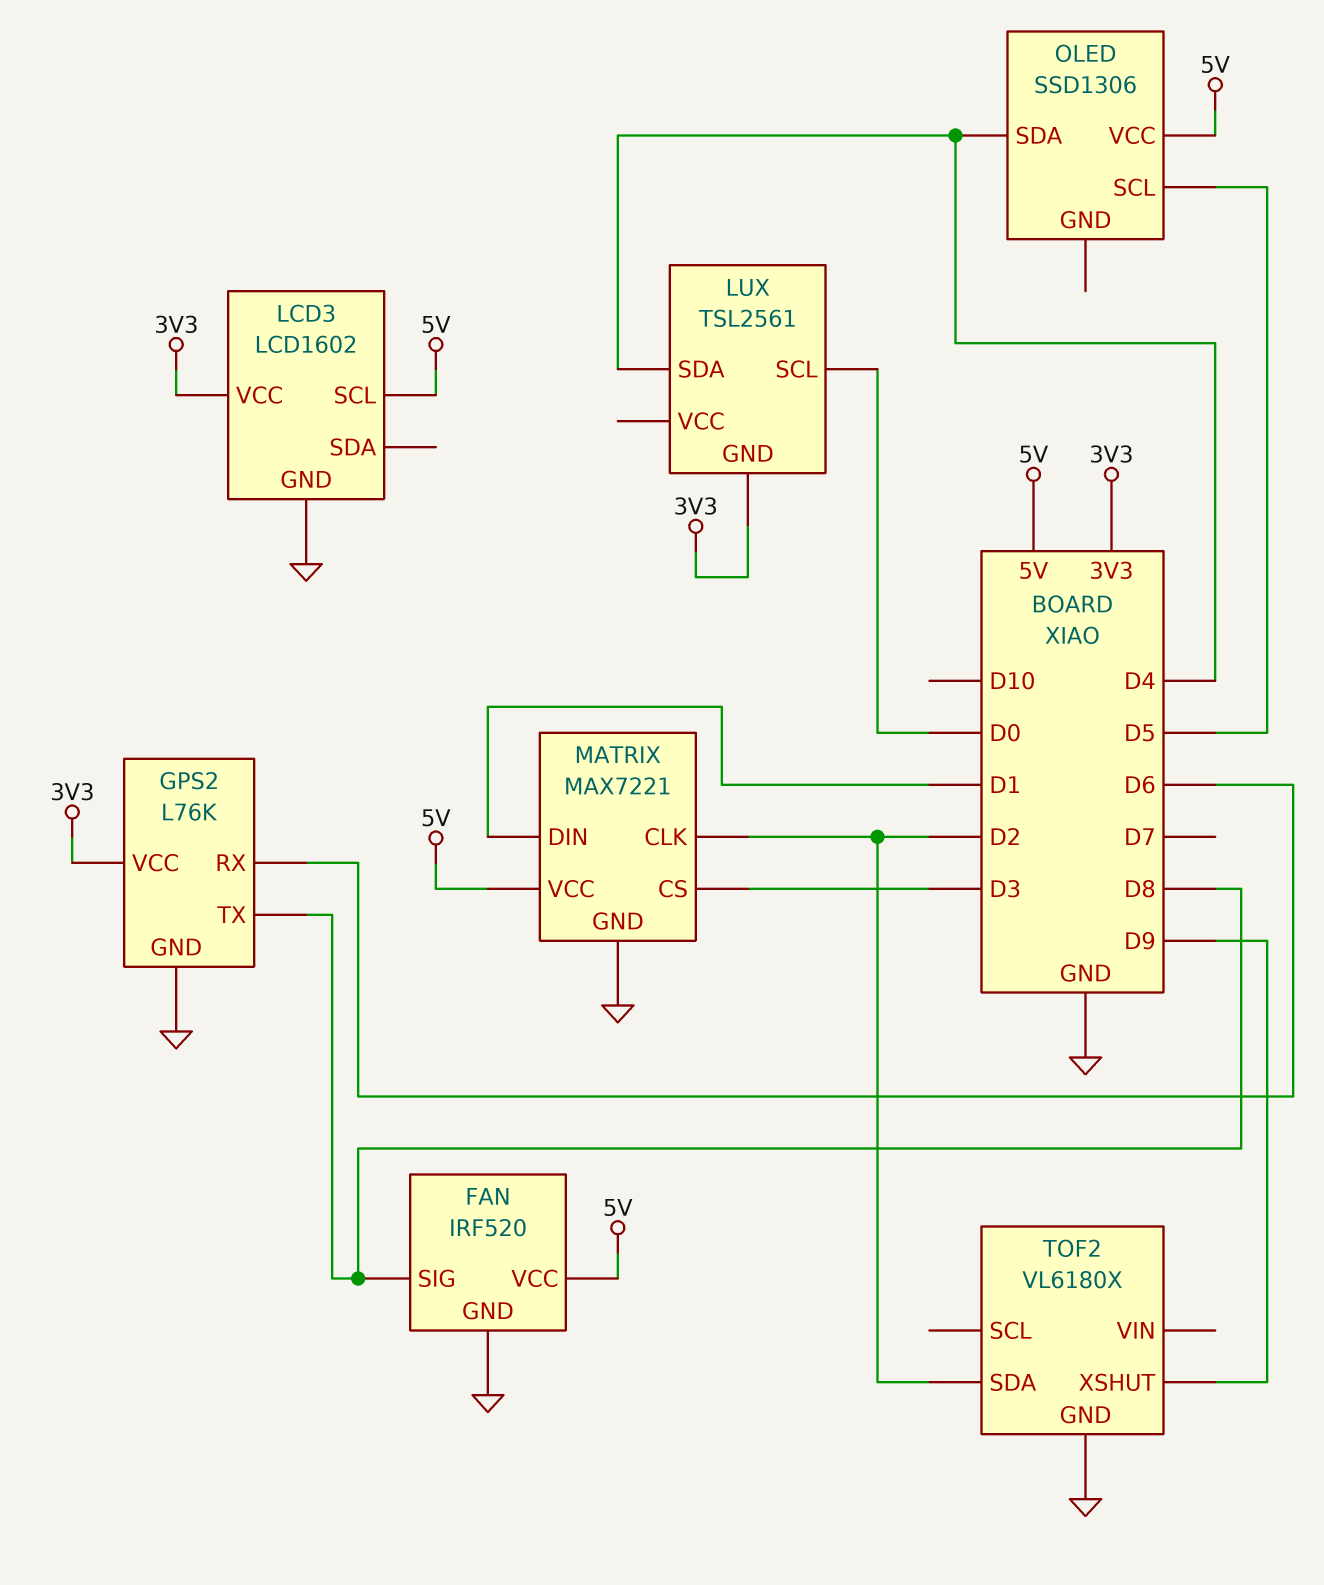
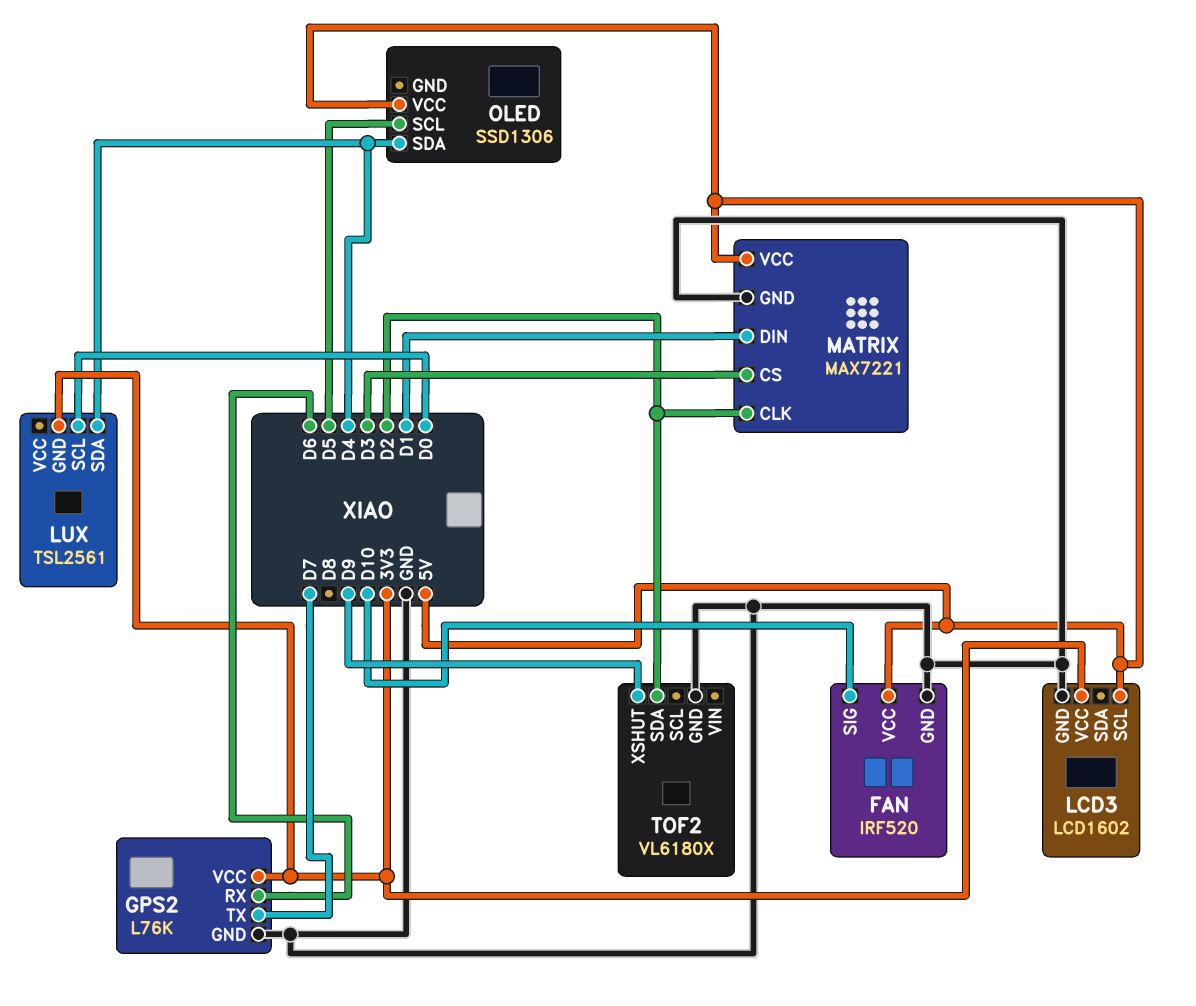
FAN pin SIG: D8 -> D10
GPS2 pin TX: D8 -> D7

